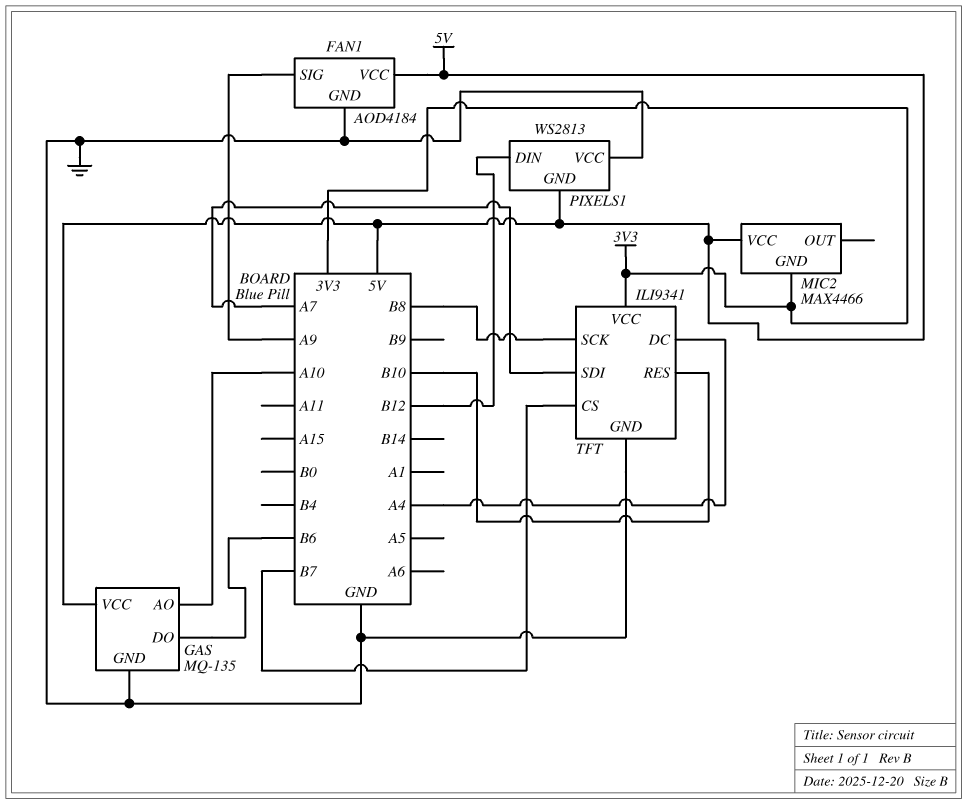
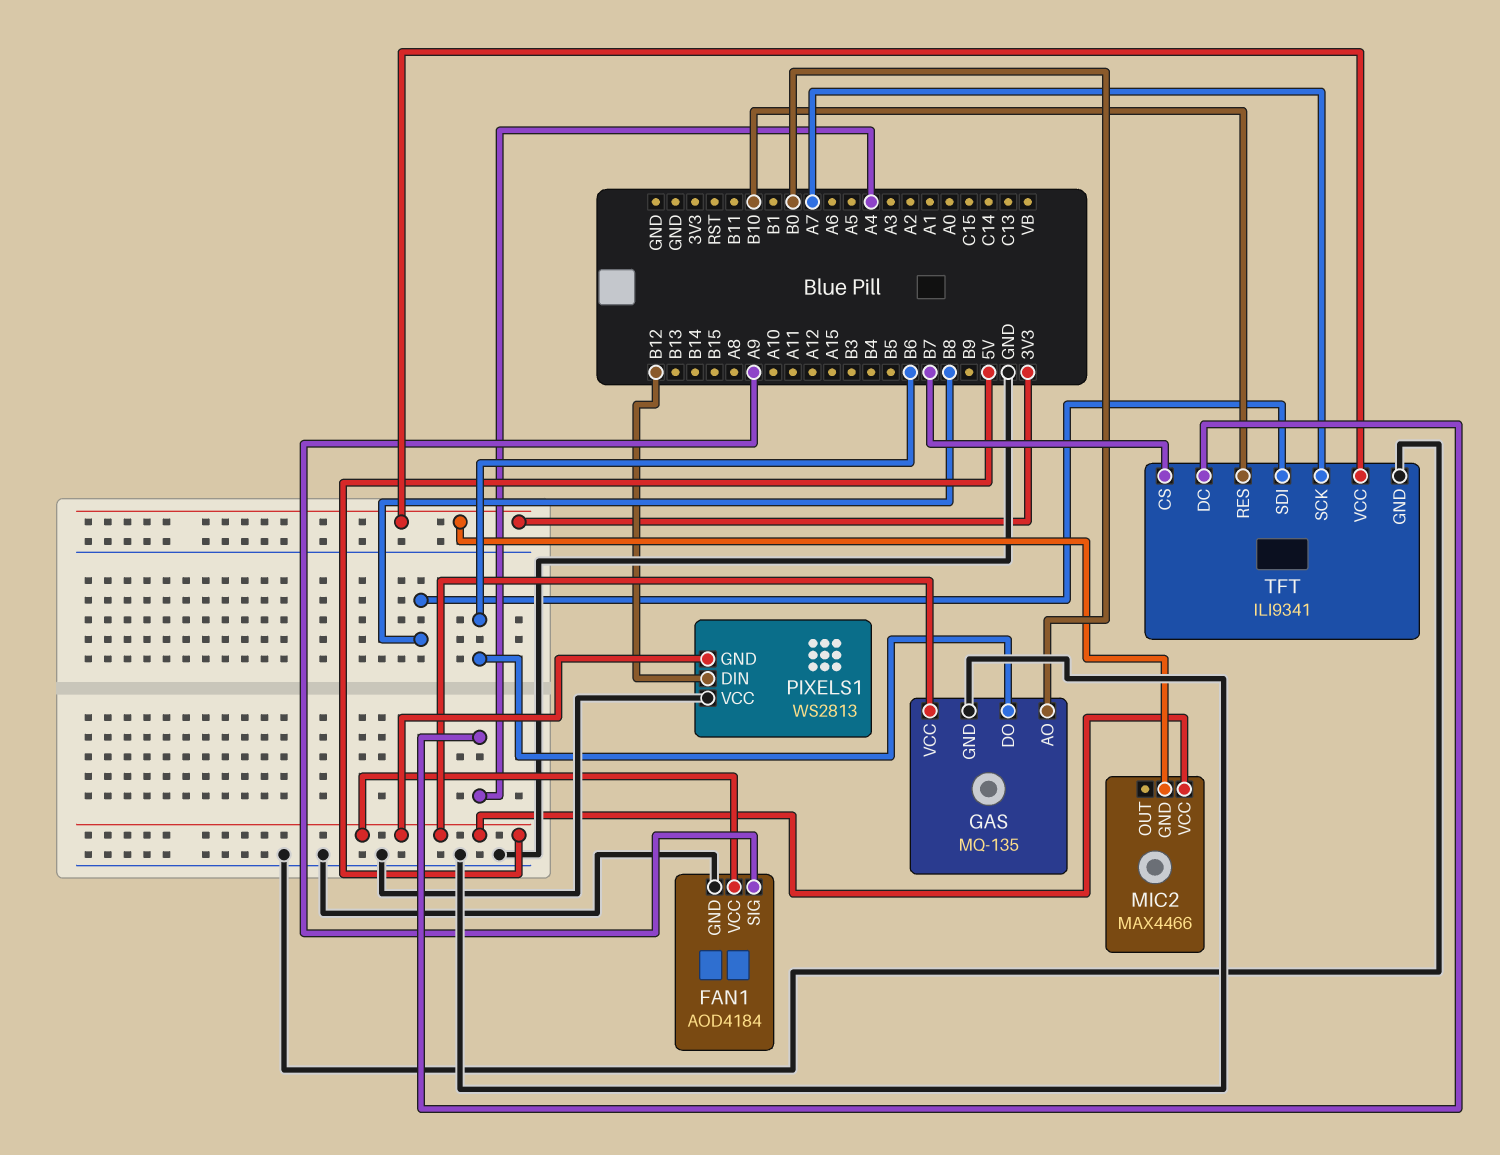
GAS pin AO: A10 -> B0
TFT pin SCK: B8 -> A7
TFT pin SDI: A7 -> B8

